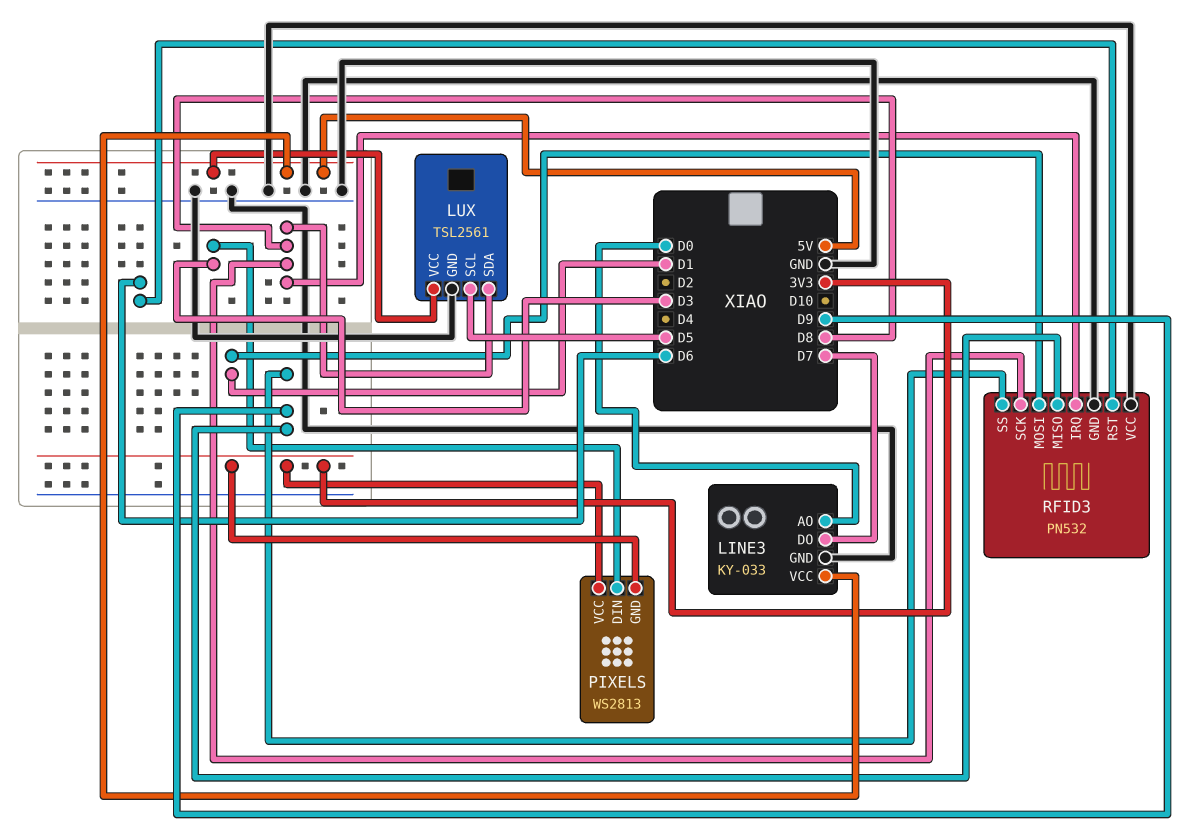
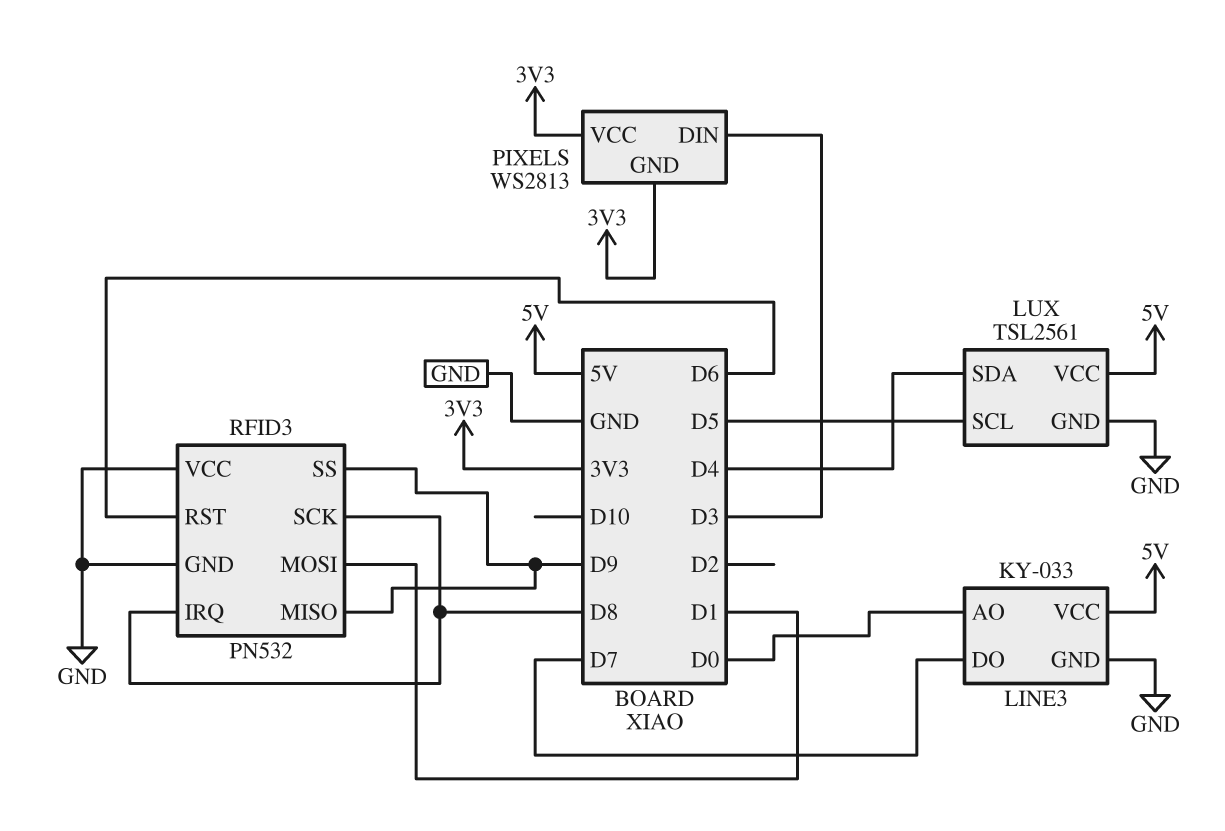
LUX pin SDA: D8 -> D4

